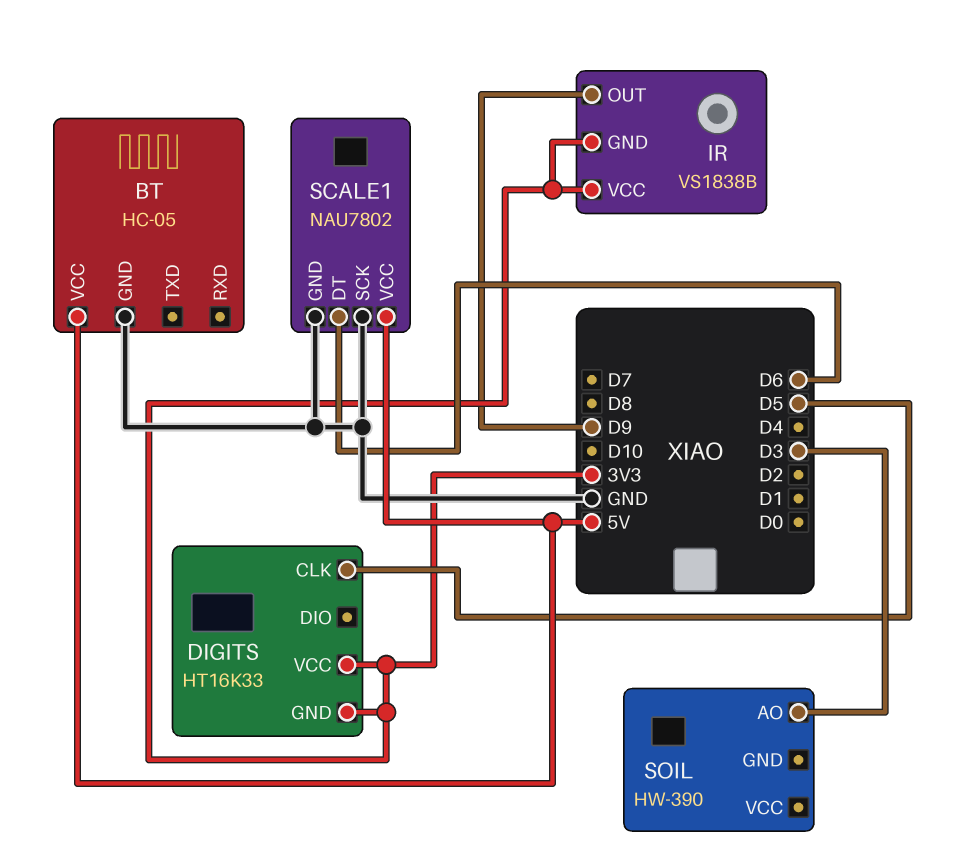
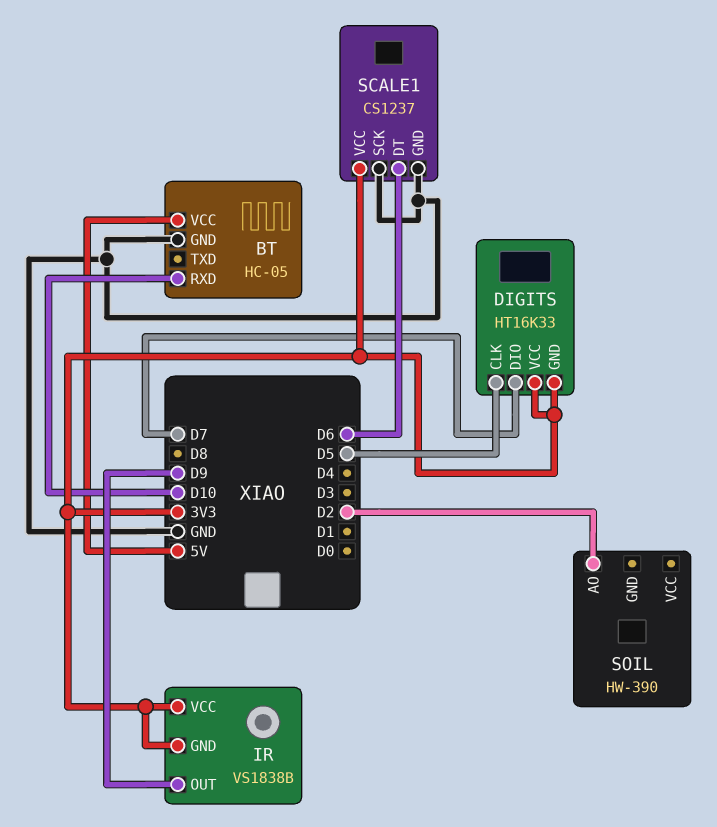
BT pin RXD: none -> D10
DIGITS pin DIO: none -> D7
SCALE1: NAU7802 -> CS1237
SCALE1 pin VCC: 5V -> 3V3
SOIL pin AO: D3 -> D2

